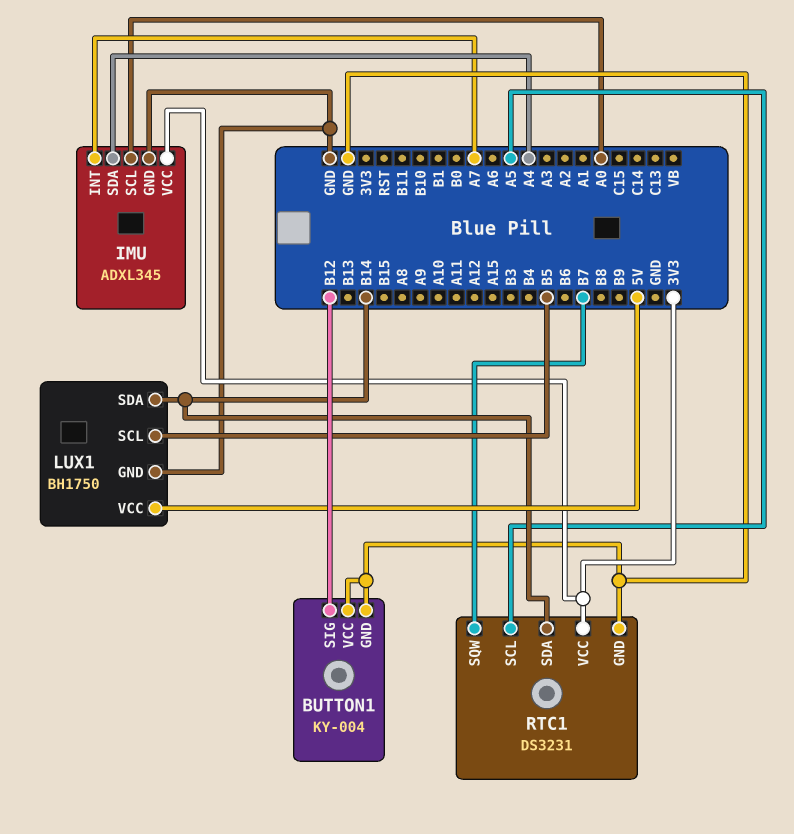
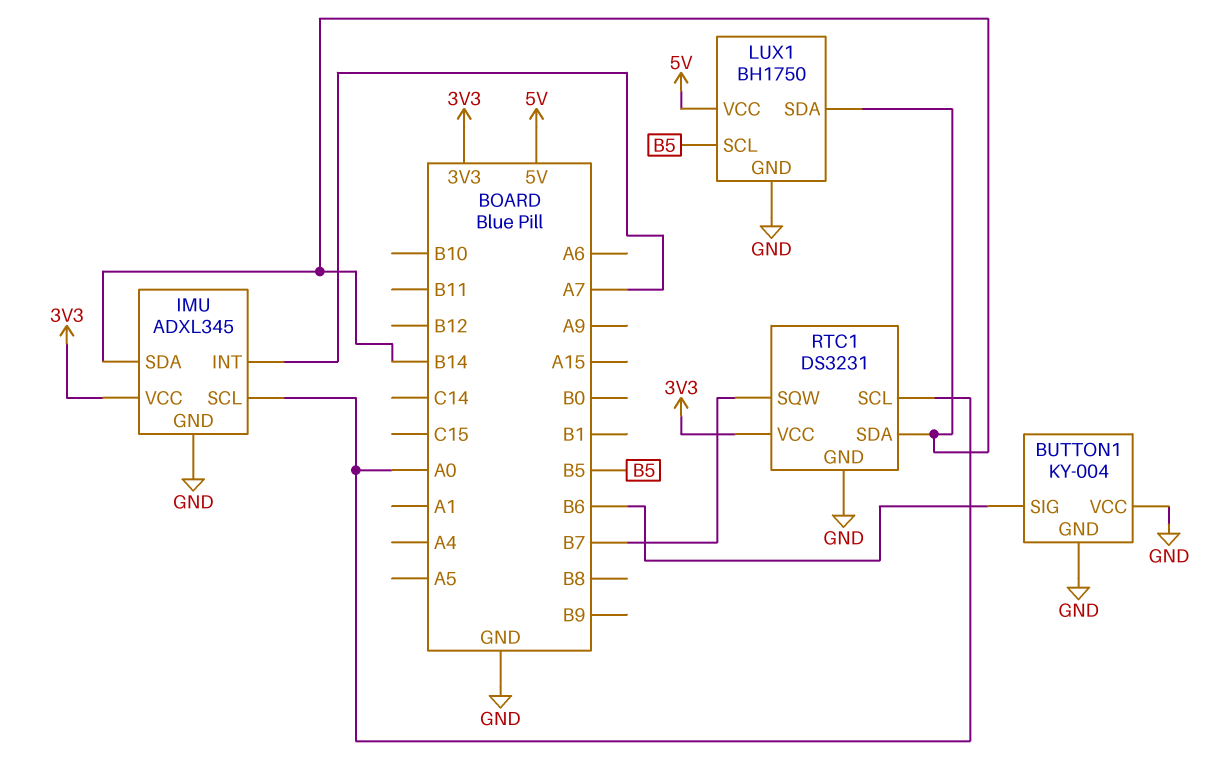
BUTTON1 pin SIG: B12 -> B6
IMU pin SDA: A4 -> B14
RTC1 pin SCL: A5 -> A0

